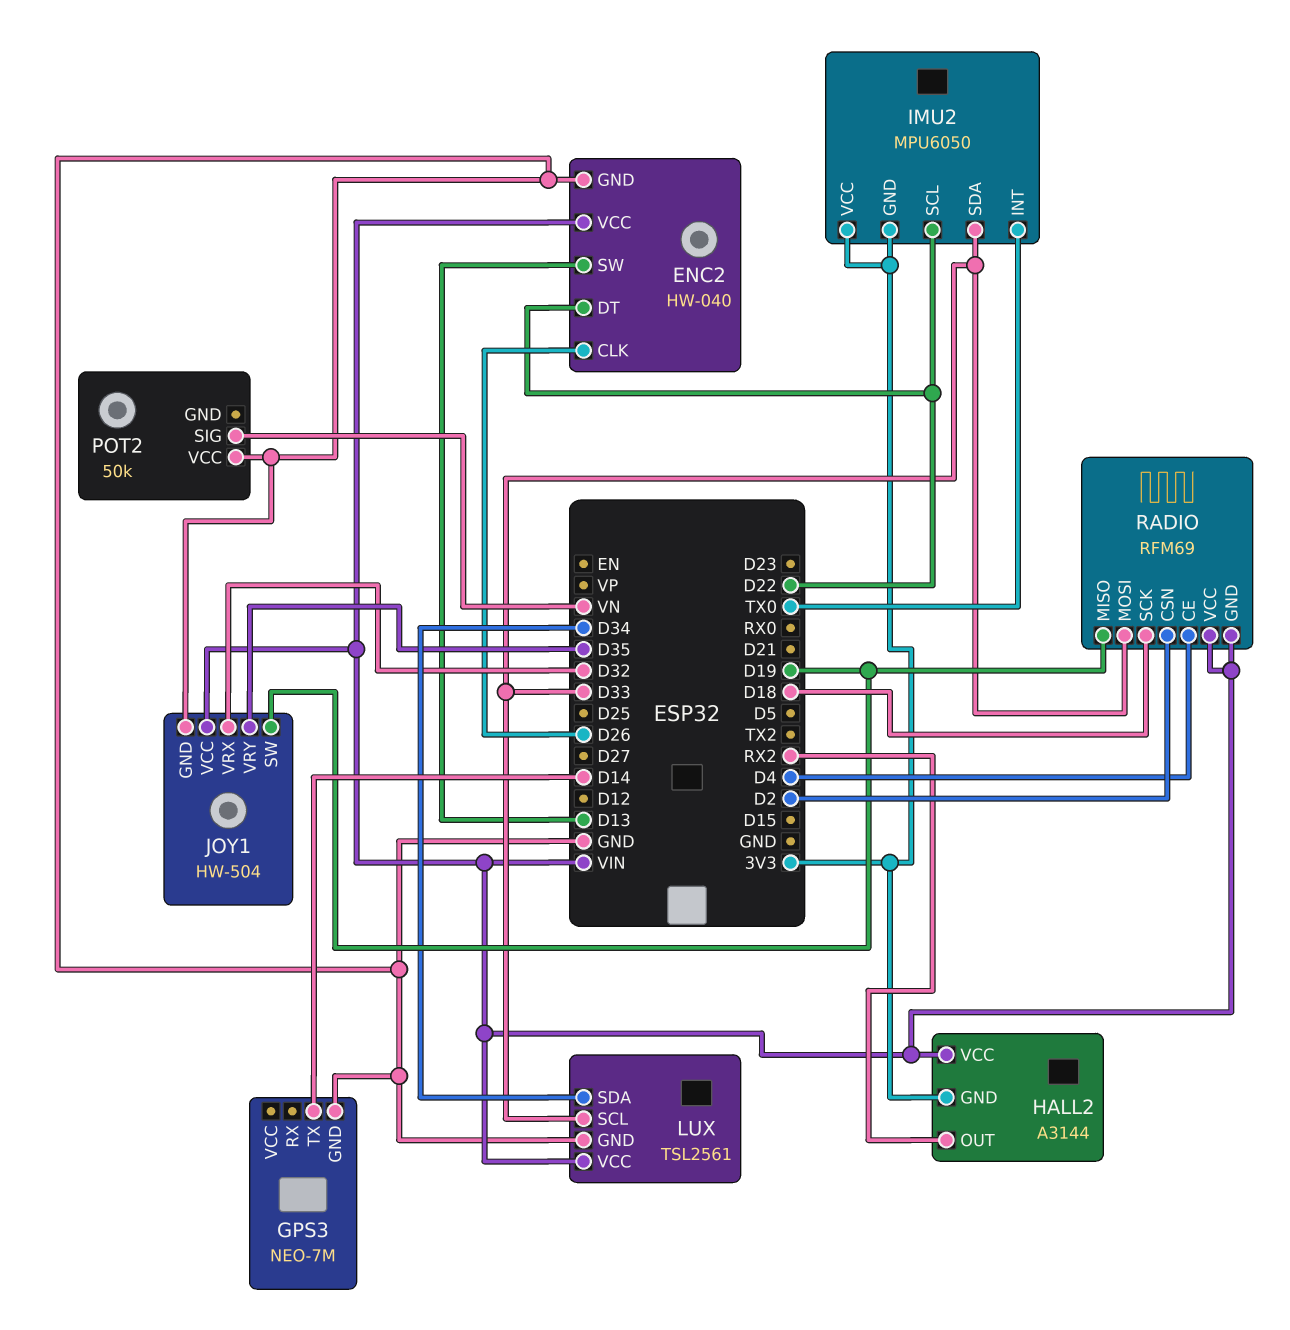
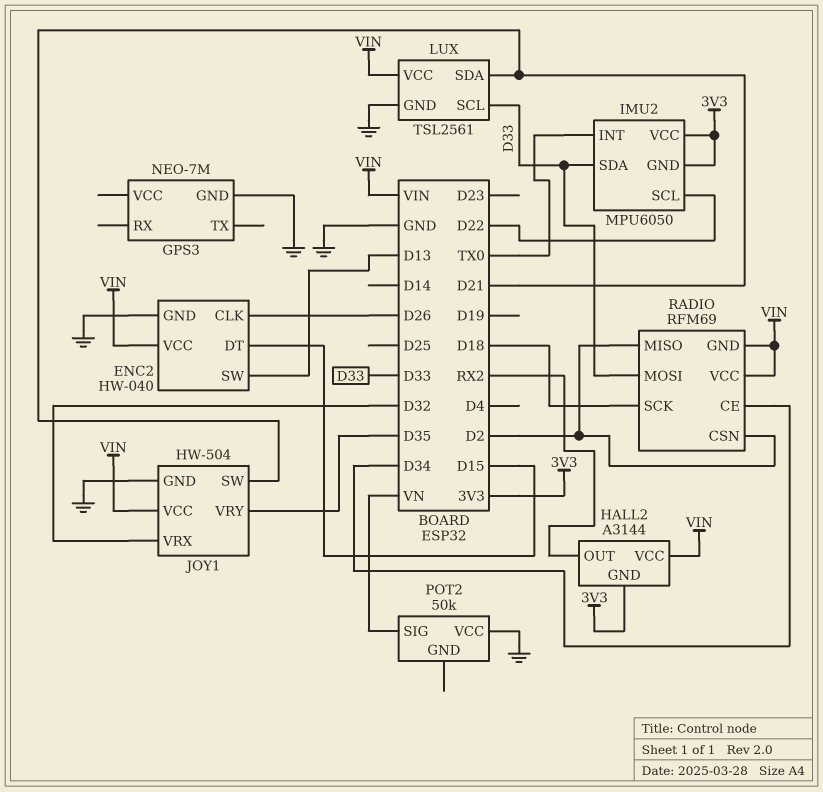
ENC2 pin DT: D22 -> D15
GPS3 pin TX: D14 -> none
JOY1 pin SW: D19 -> D21
LUX pin SDA: D34 -> D21
RADIO pin CE: D4 -> D34
RADIO pin MISO: D19 -> D2

